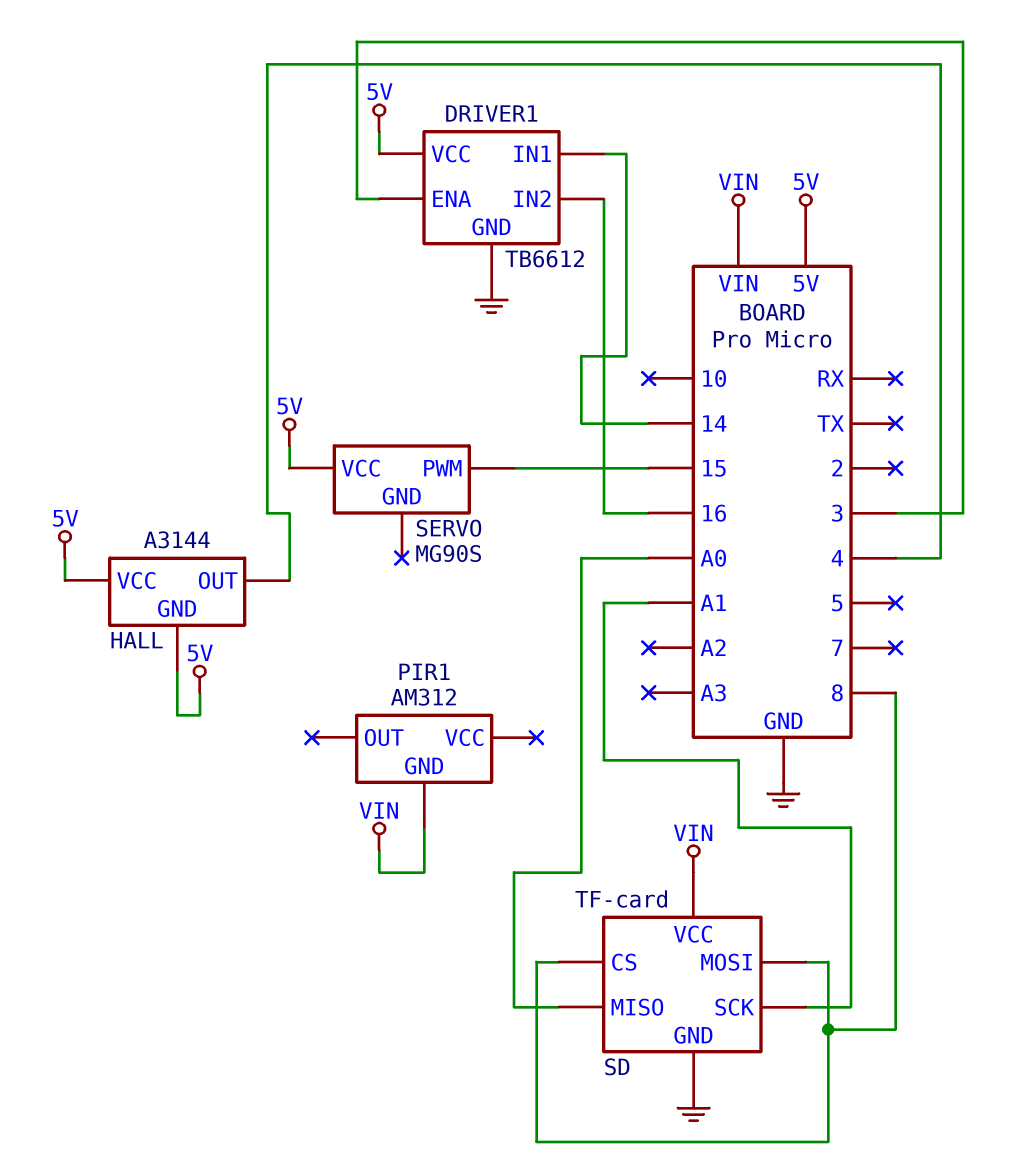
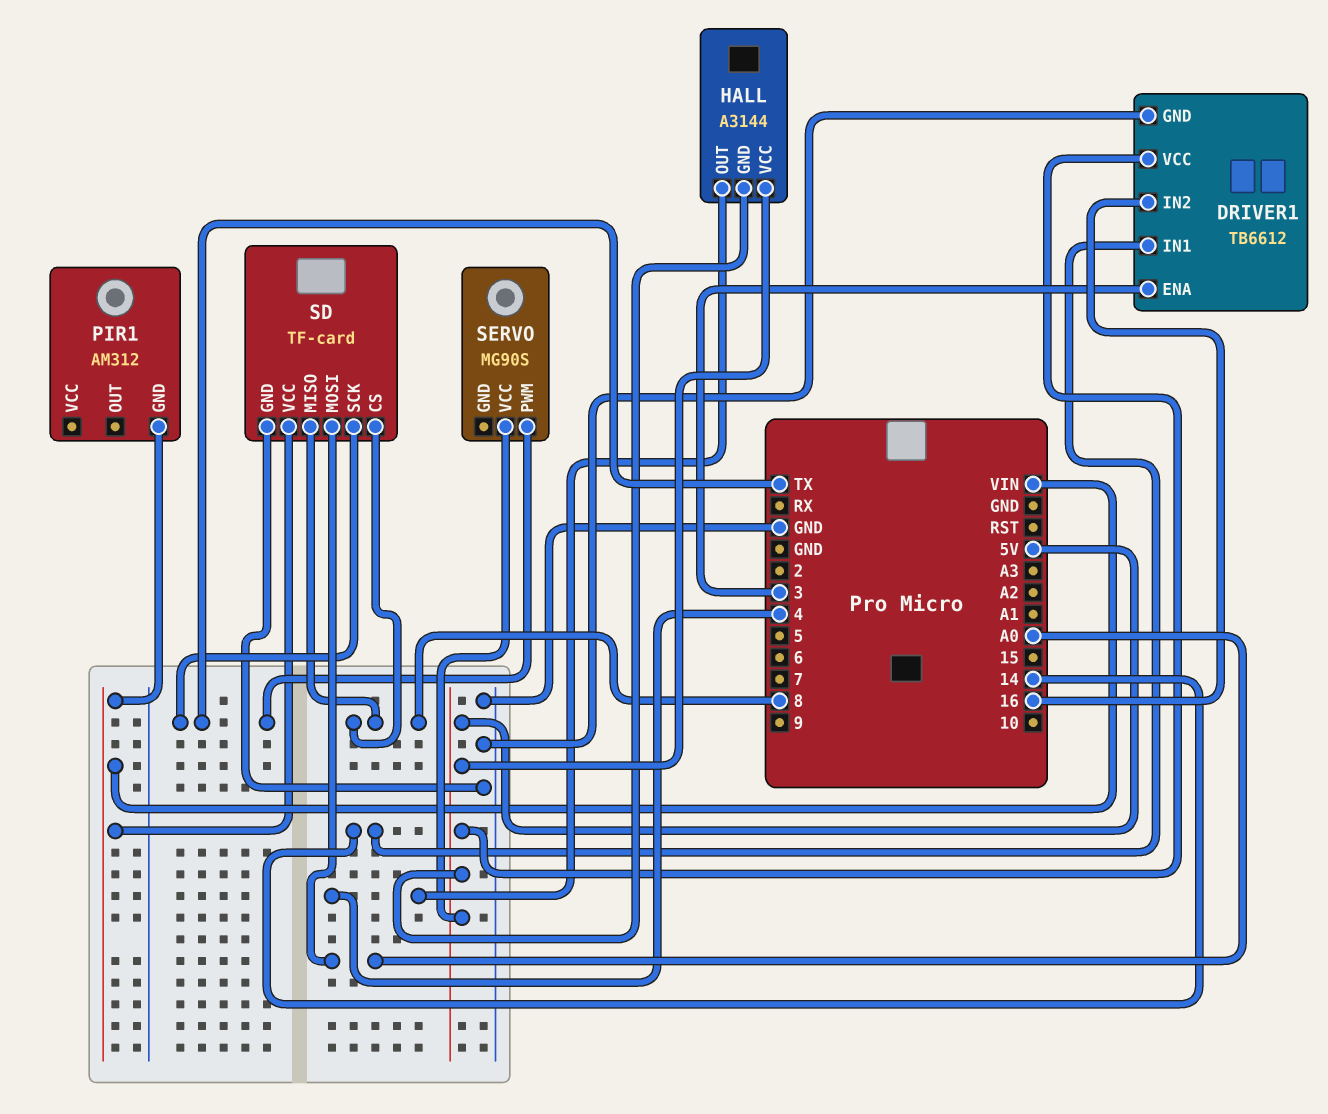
SD pin MISO: A0 -> 8
SD pin MOSI: 8 -> A0
SD pin SCK: A1 -> TX
SERVO pin PWM: 15 -> TX

